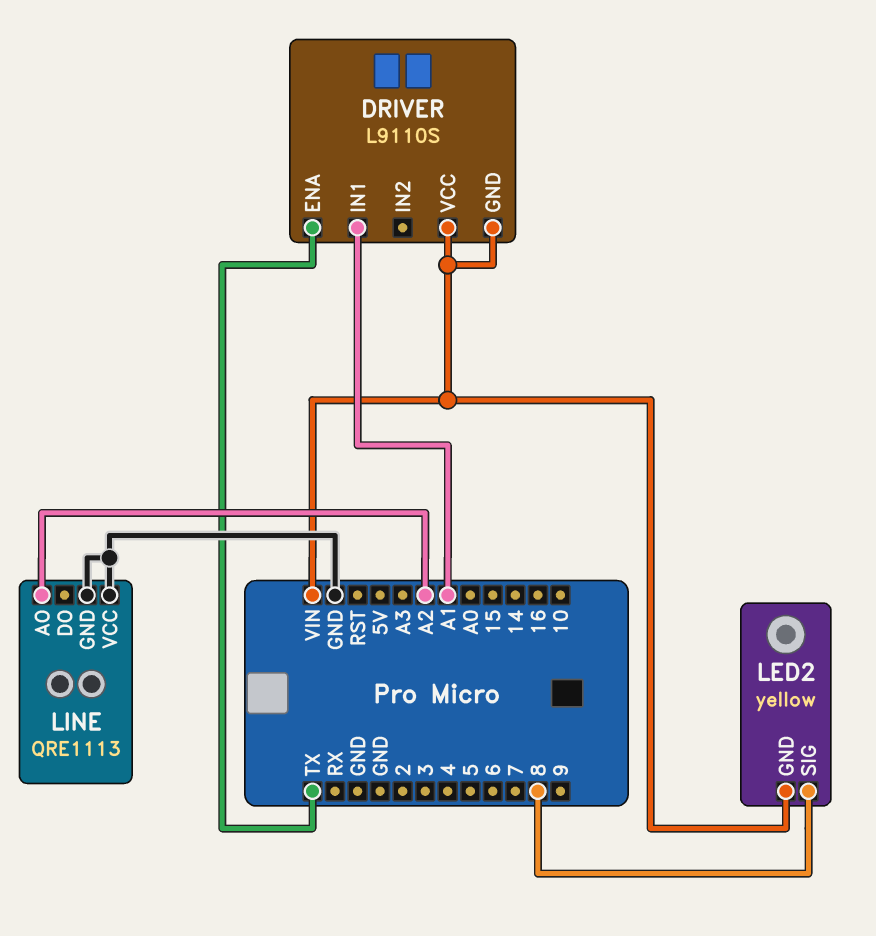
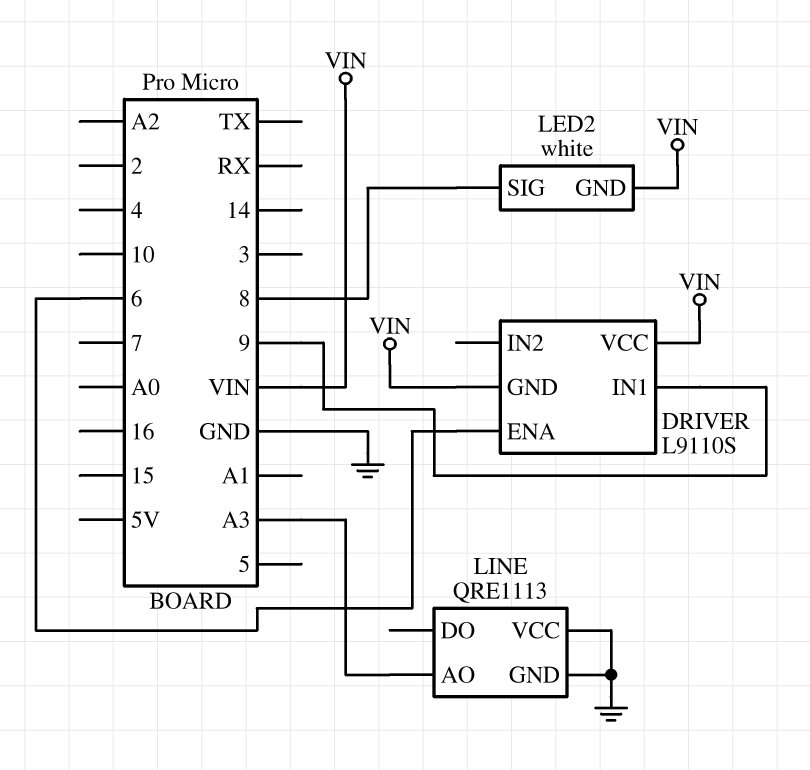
DRIVER pin ENA: TX -> 6
DRIVER pin IN1: A1 -> 9
LED2: yellow -> white
LINE pin AO: A2 -> A3

